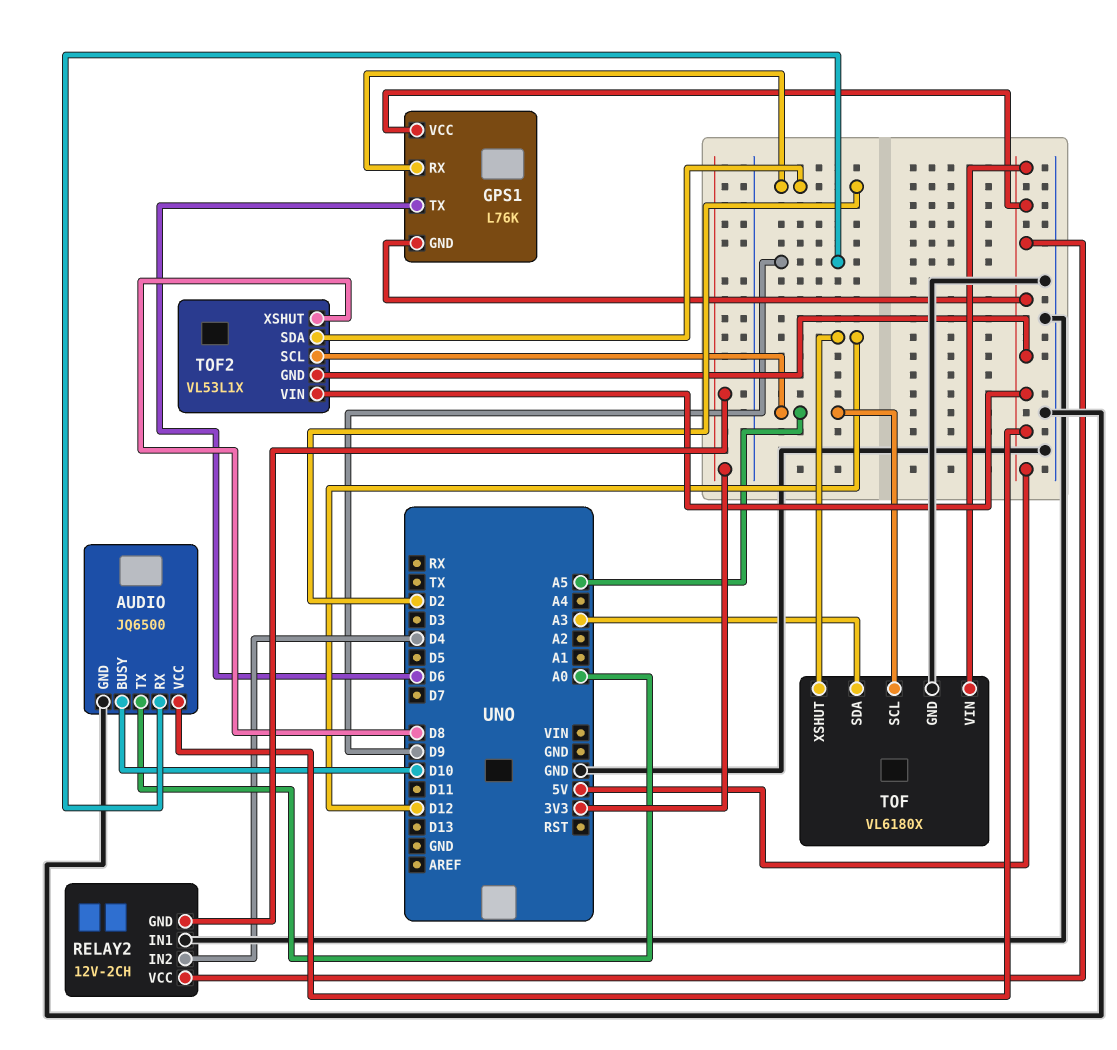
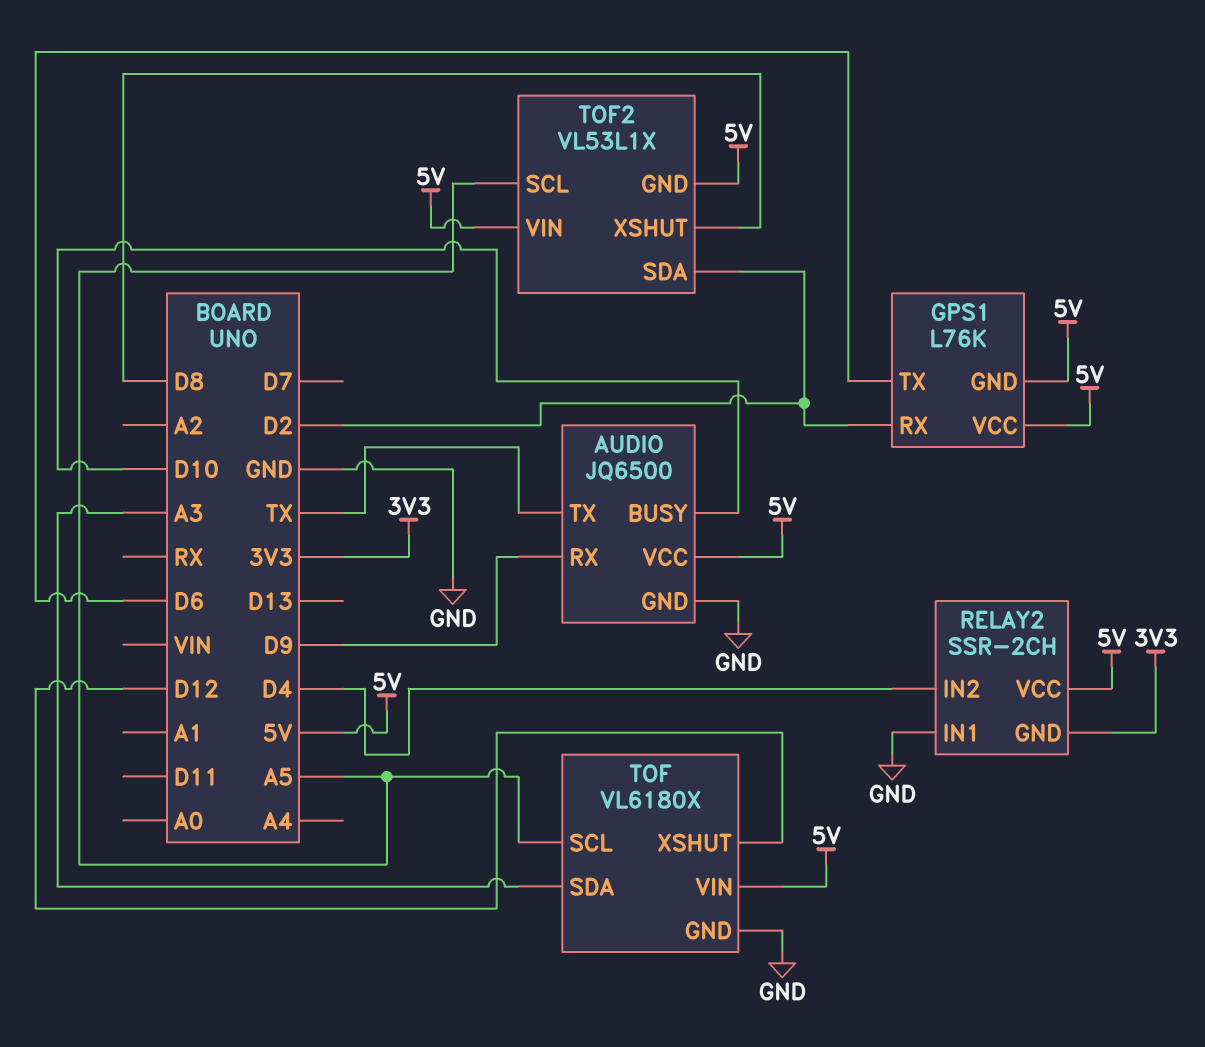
AUDIO pin TX: A0 -> TX
RELAY2: 12V-2CH -> SSR-2CH

